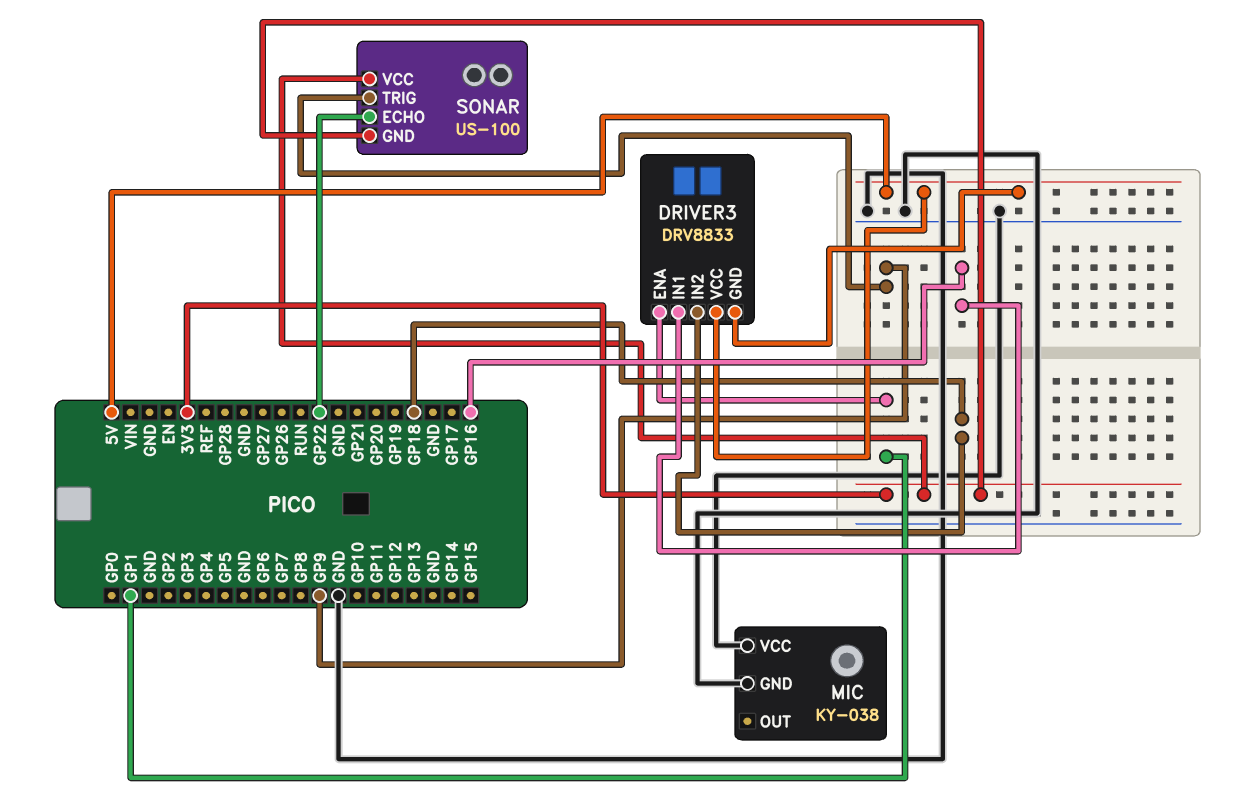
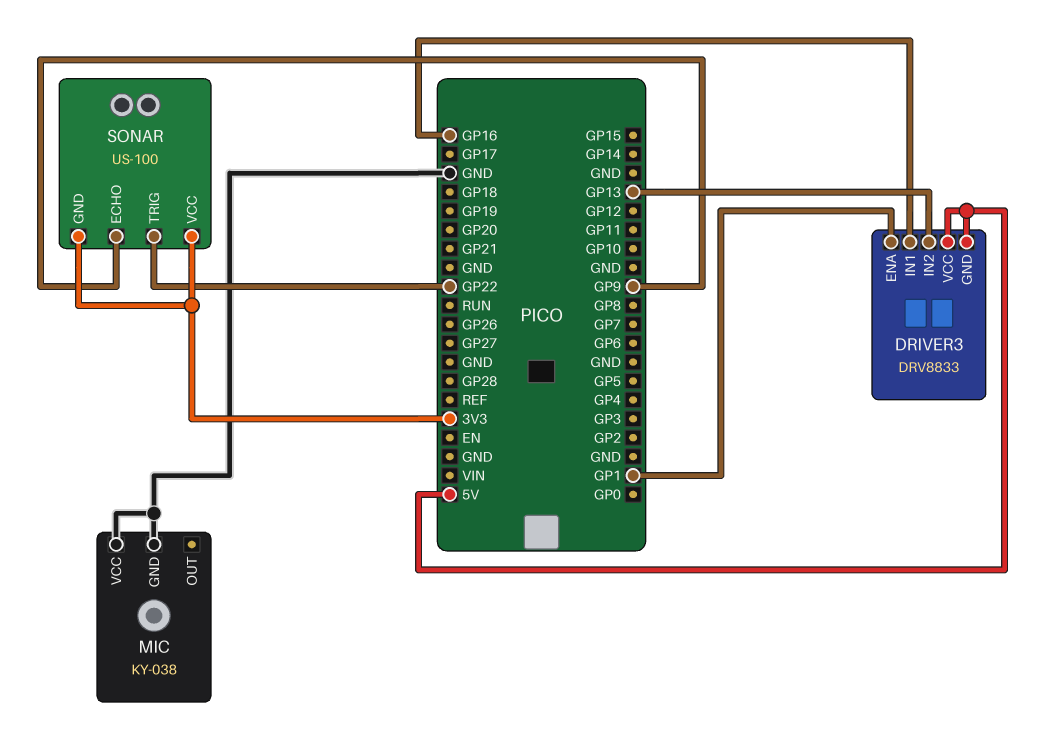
DRIVER3 pin IN2: GP18 -> GP13
SONAR pin ECHO: GP22 -> GP9
SONAR pin TRIG: GP9 -> GP22

